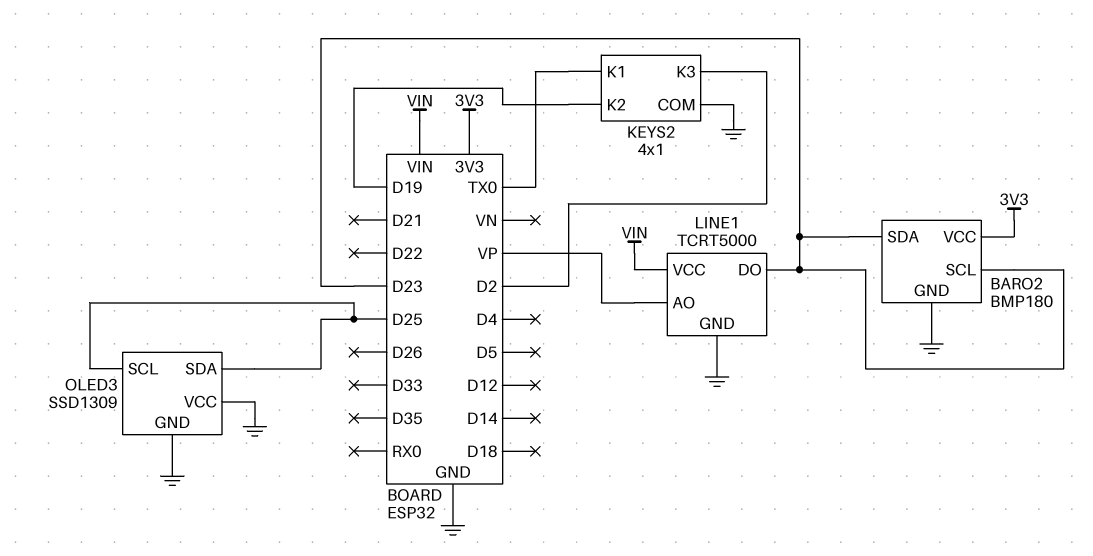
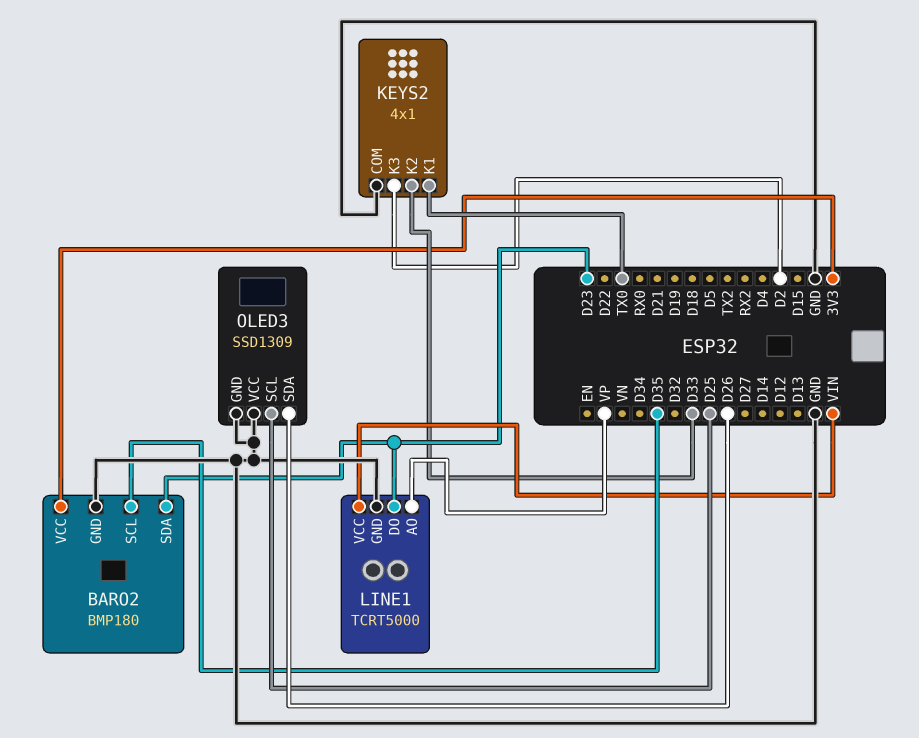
BARO2 pin SCL: D23 -> D35
KEYS2 pin K2: D19 -> D33
OLED3 pin SDA: D25 -> D26

